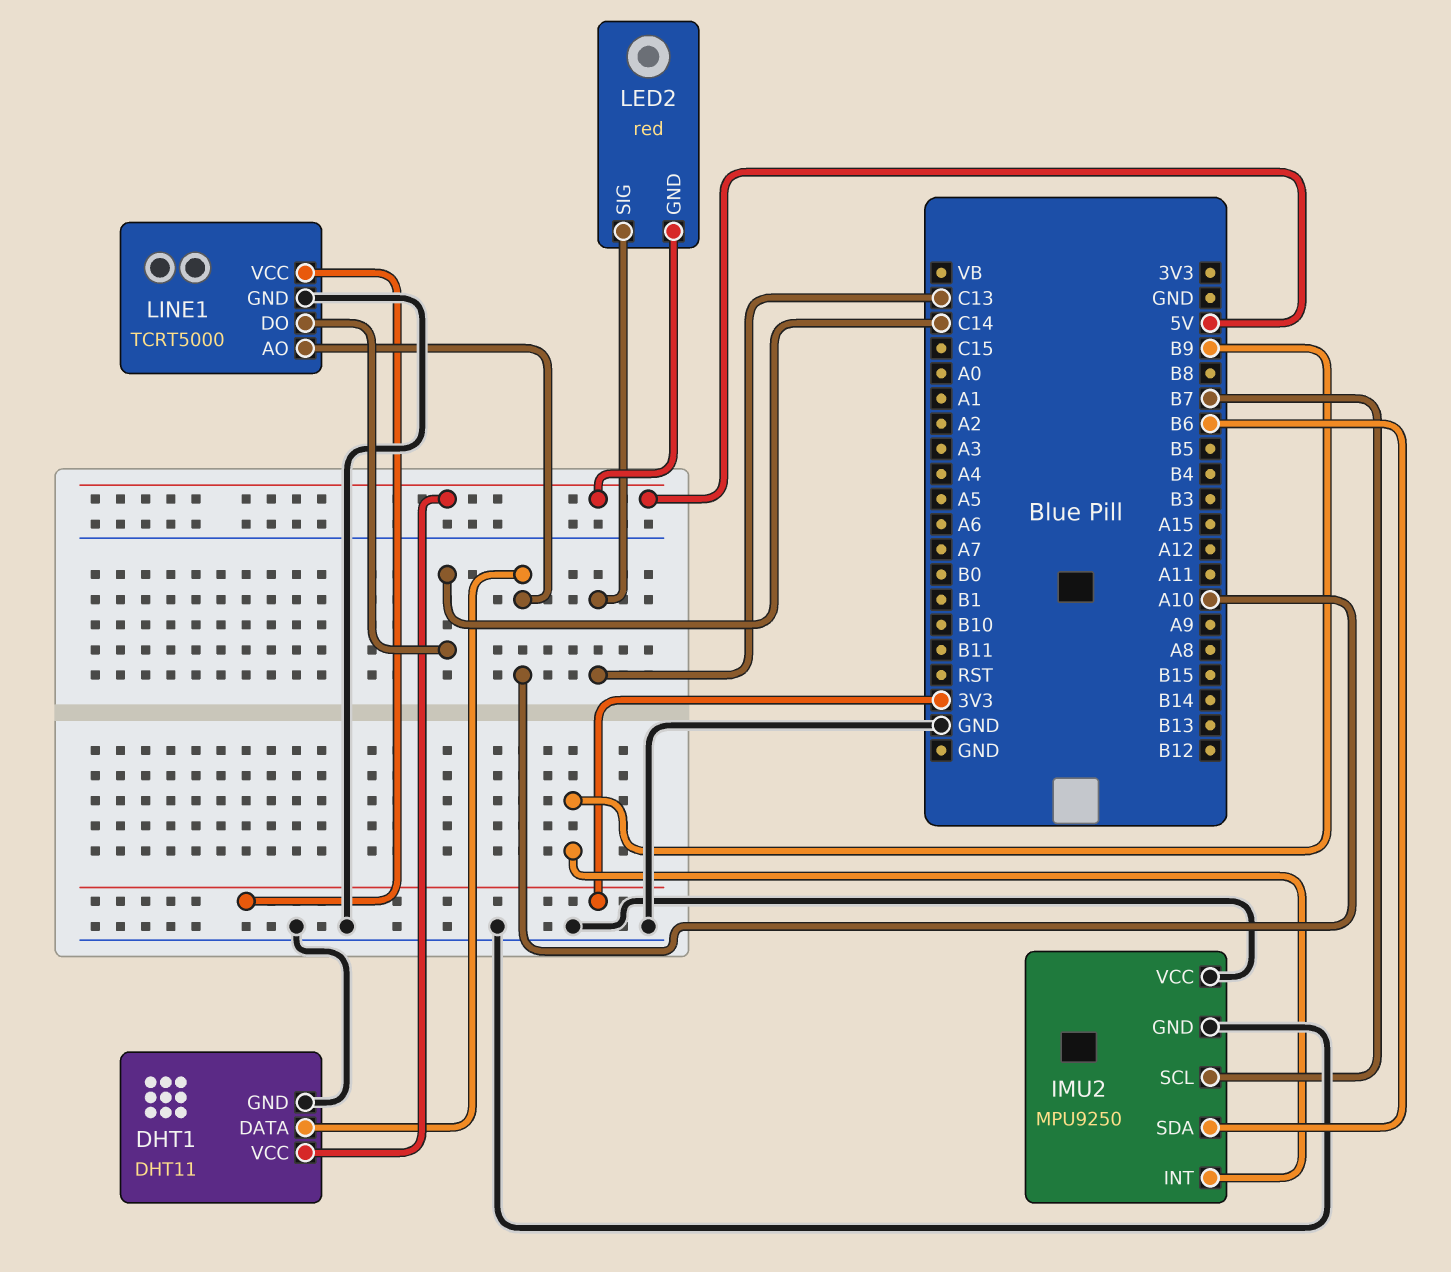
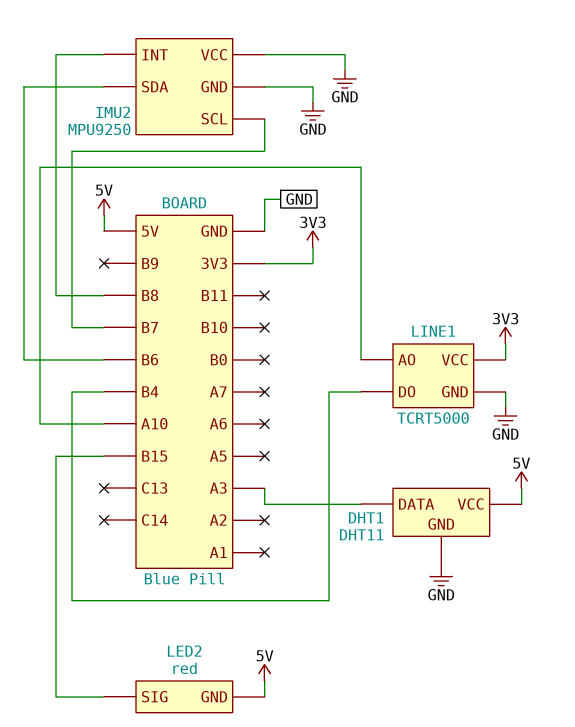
DHT1 pin DATA: A10 -> A3
IMU2 pin INT: B9 -> B8
LED2 pin SIG: C13 -> B15
LINE1 pin DO: C14 -> B4

